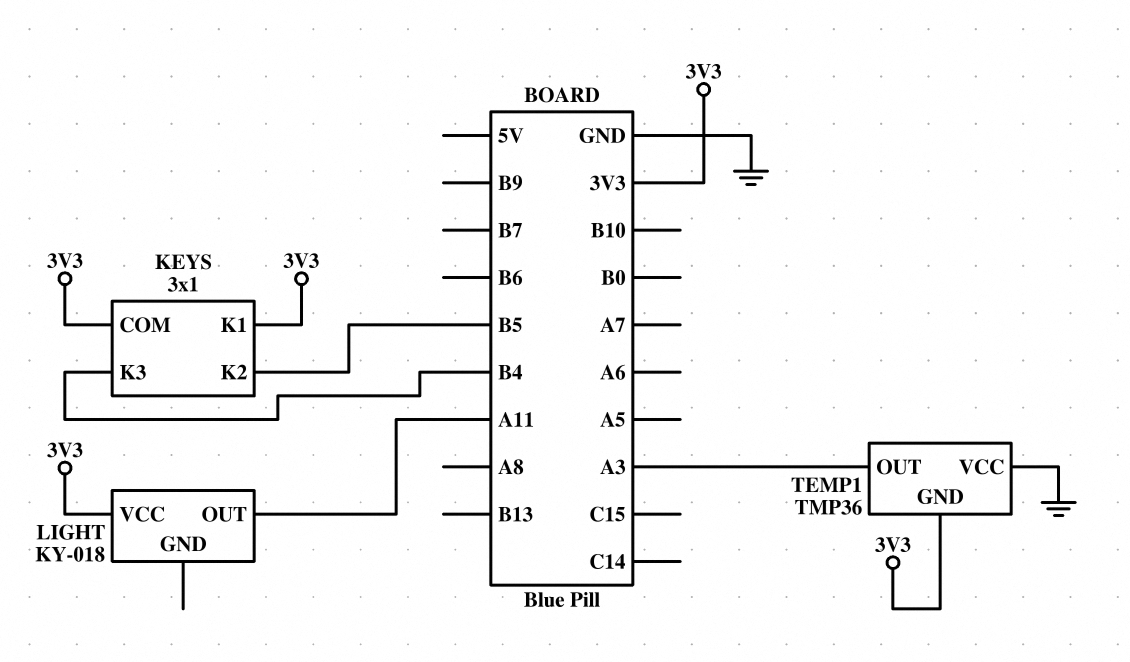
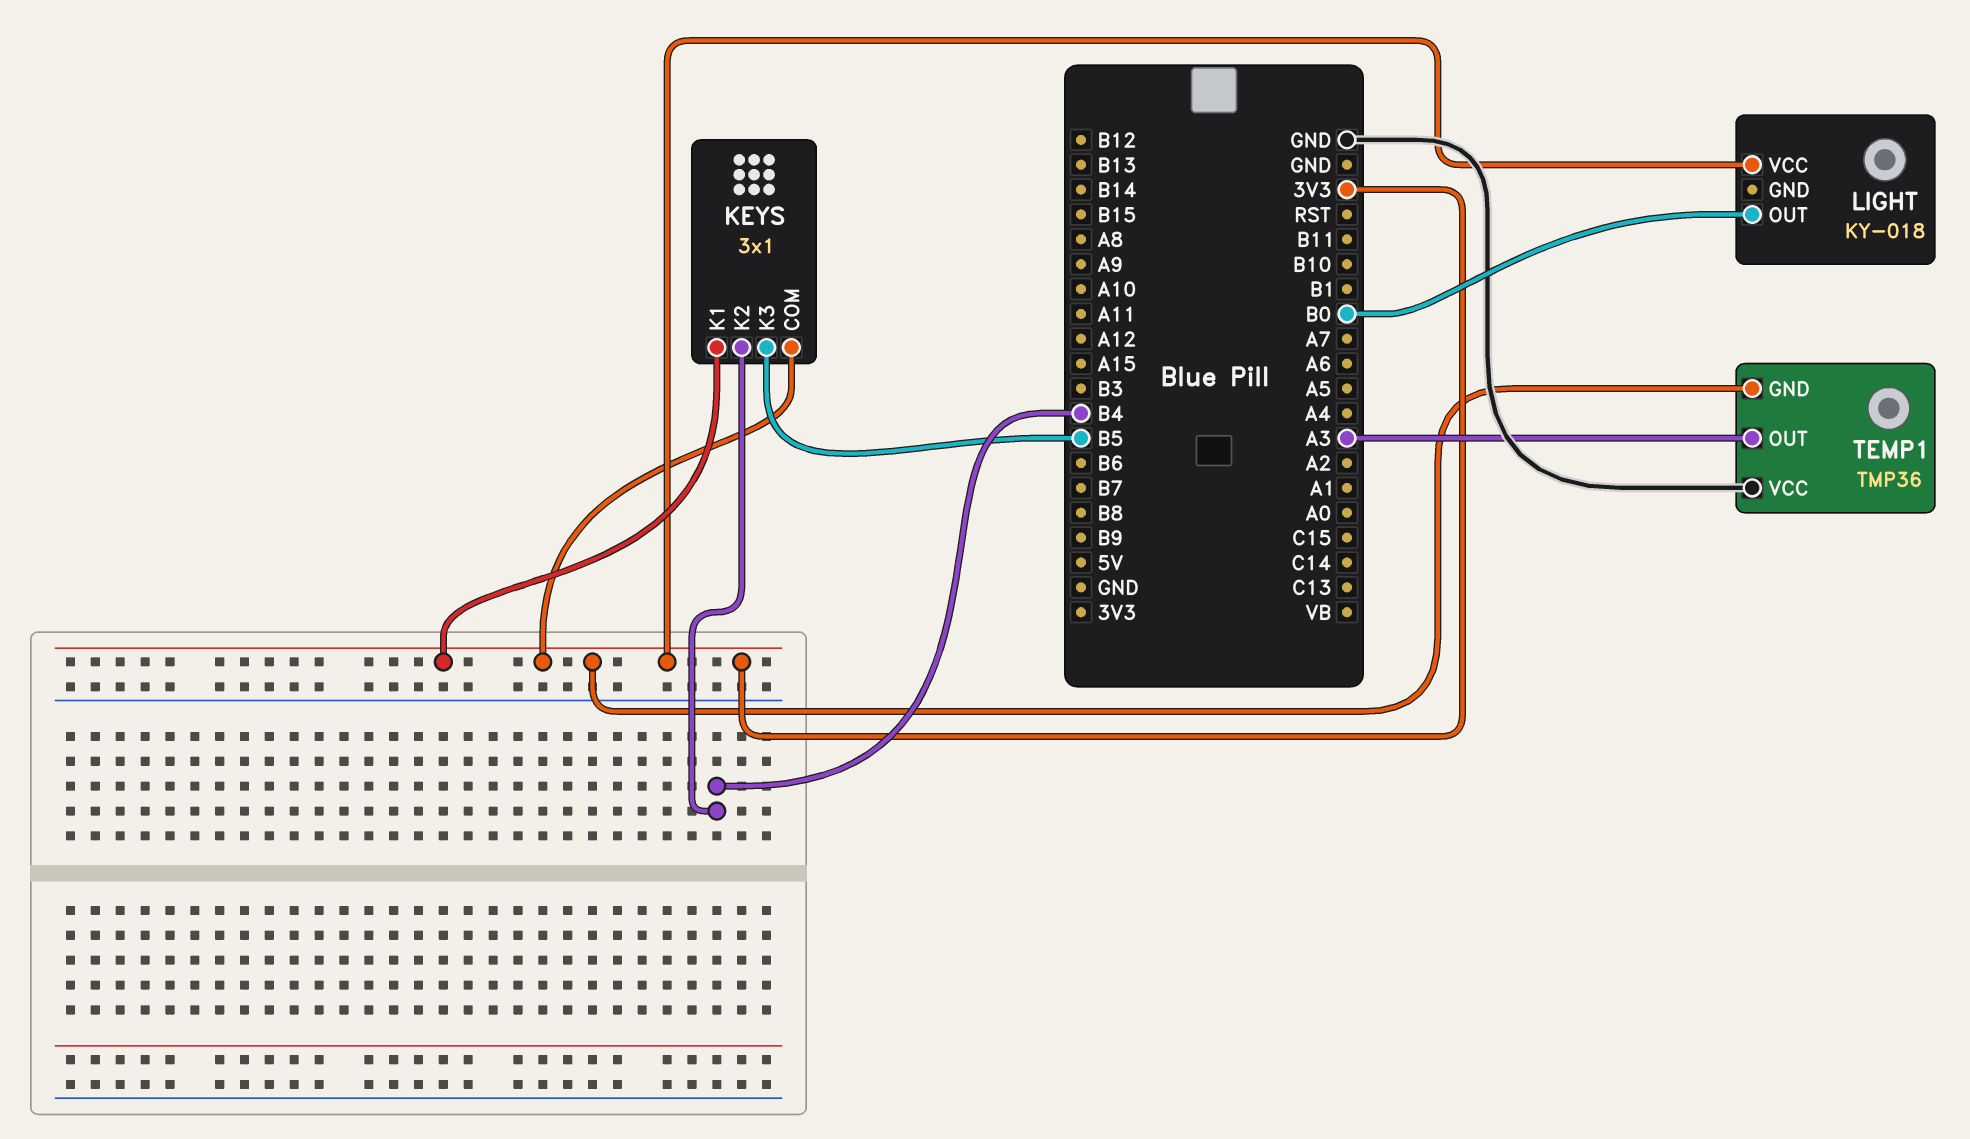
KEYS pin K2: B5 -> B4
KEYS pin K3: B4 -> B5
LIGHT pin OUT: A11 -> B0

